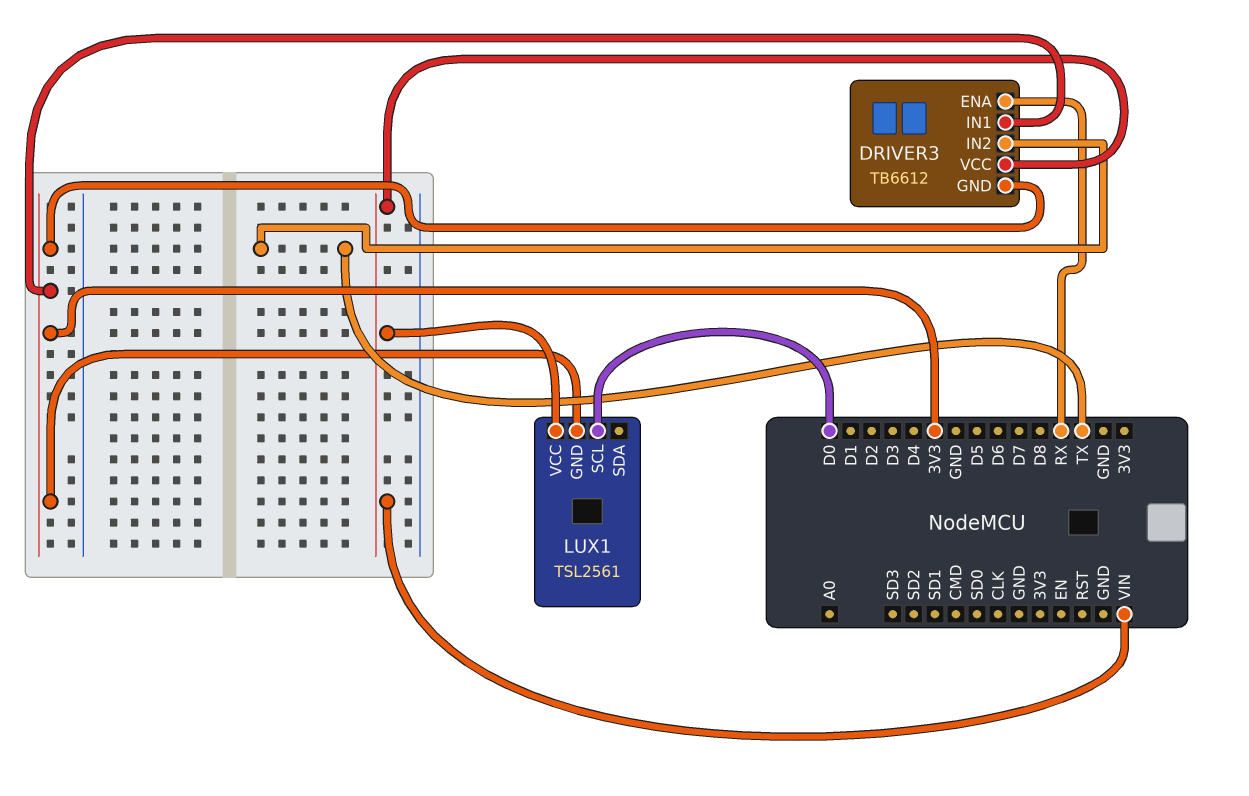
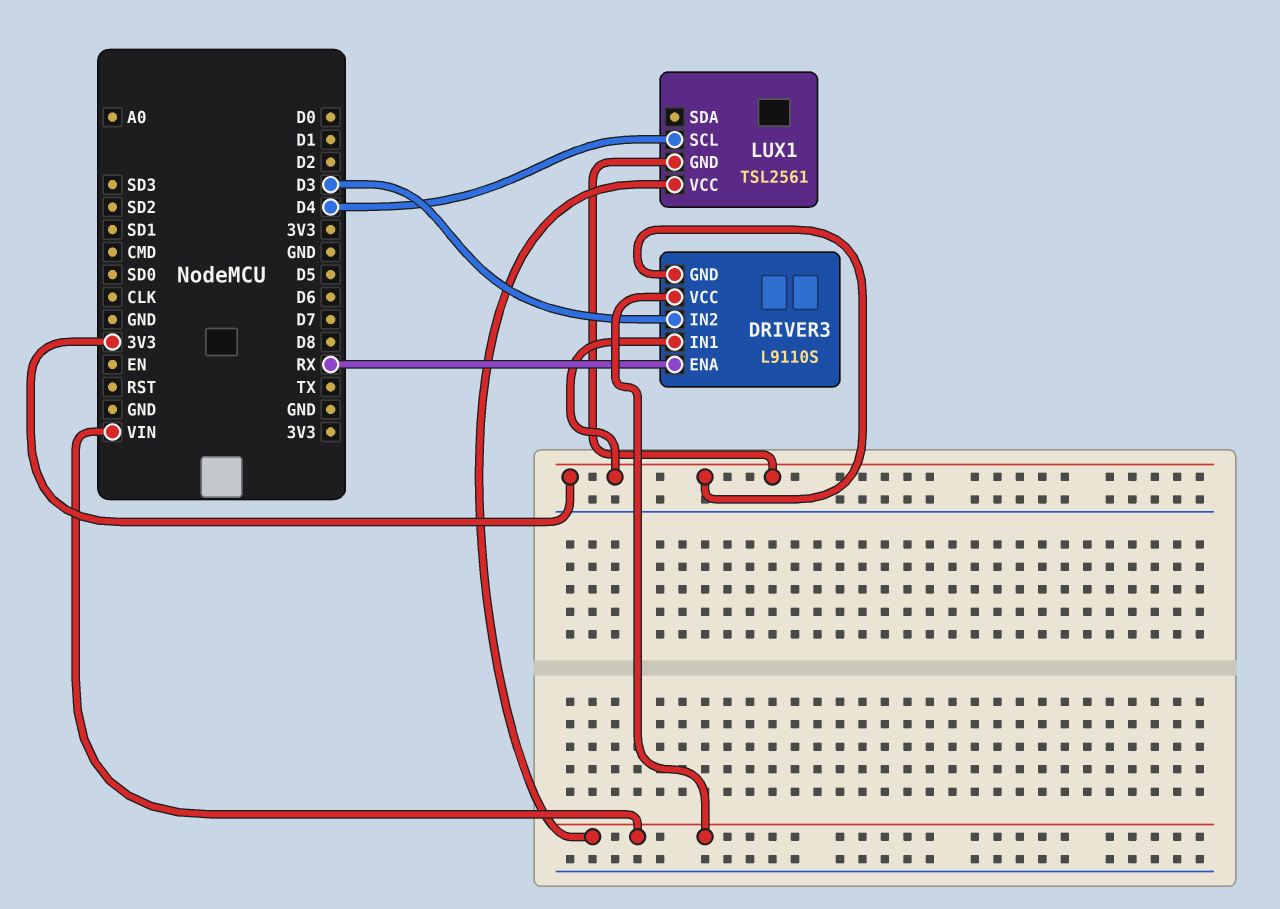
DRIVER3: TB6612 -> L9110S
DRIVER3 pin IN2: TX -> D3
LUX1 pin SCL: D0 -> D4

